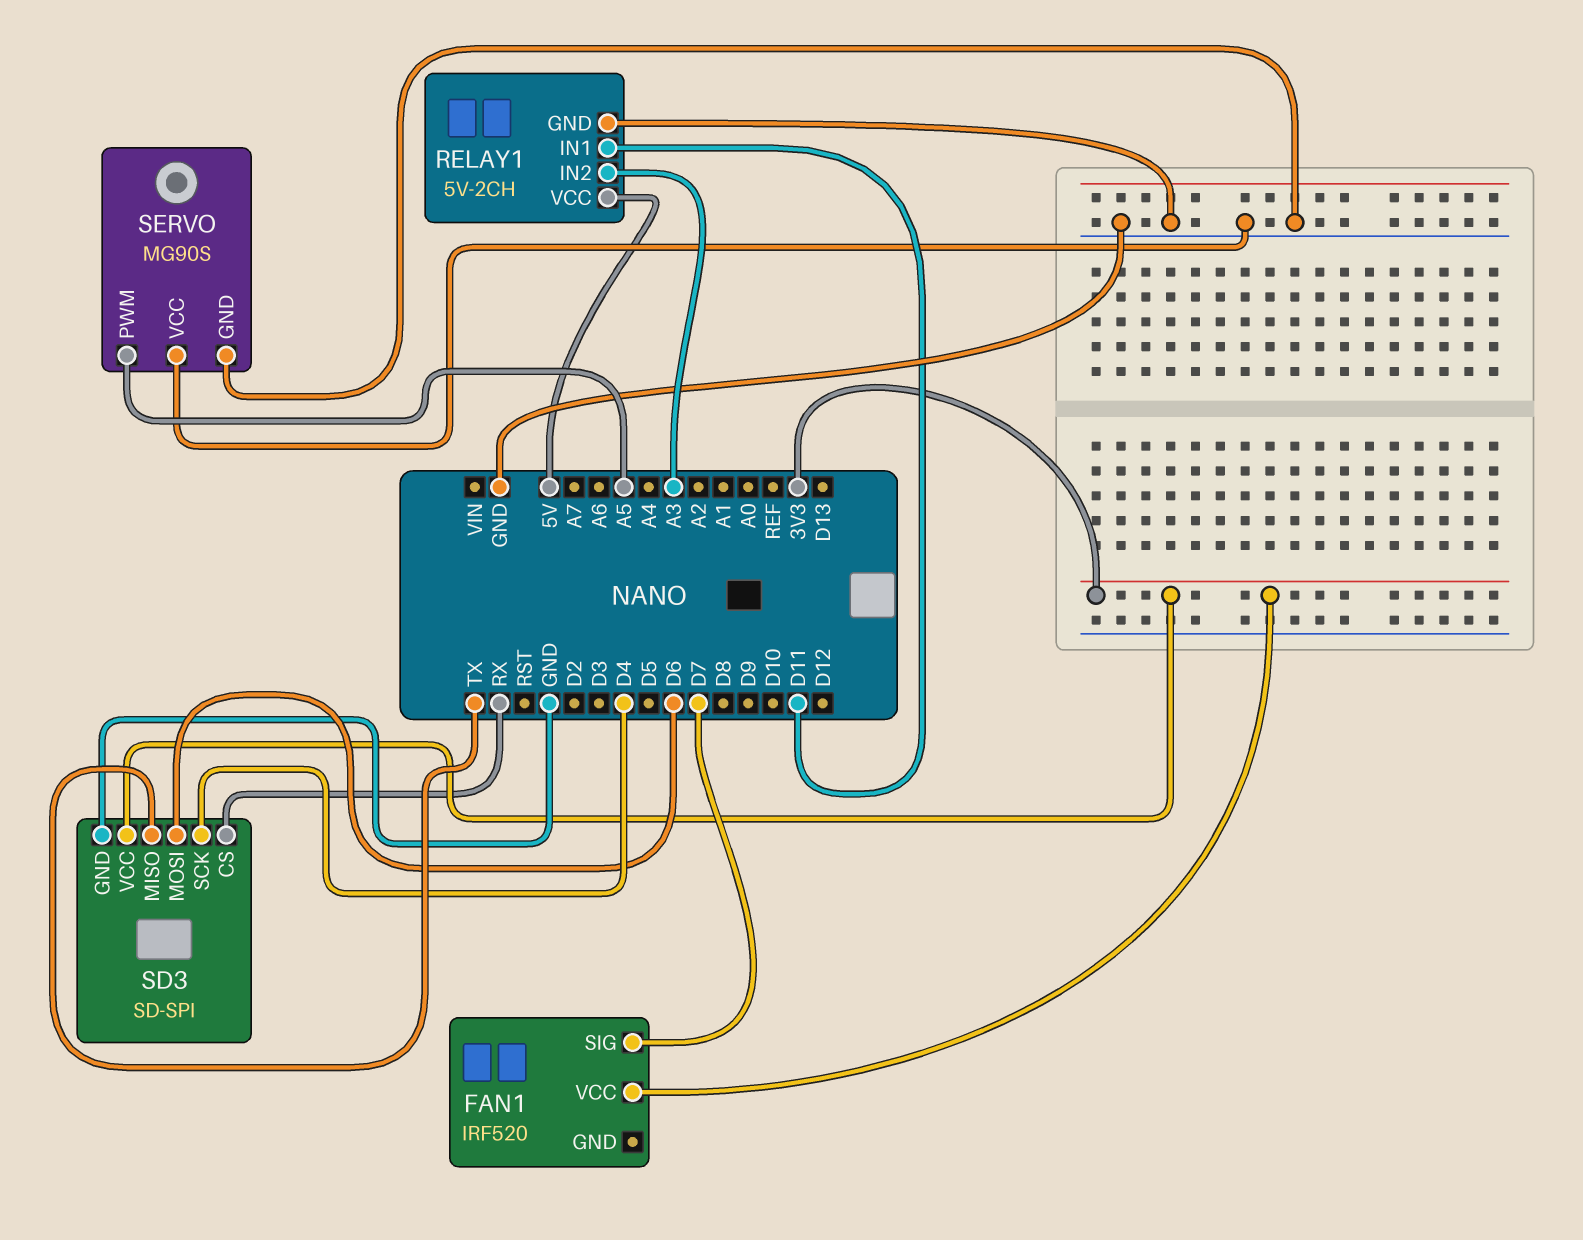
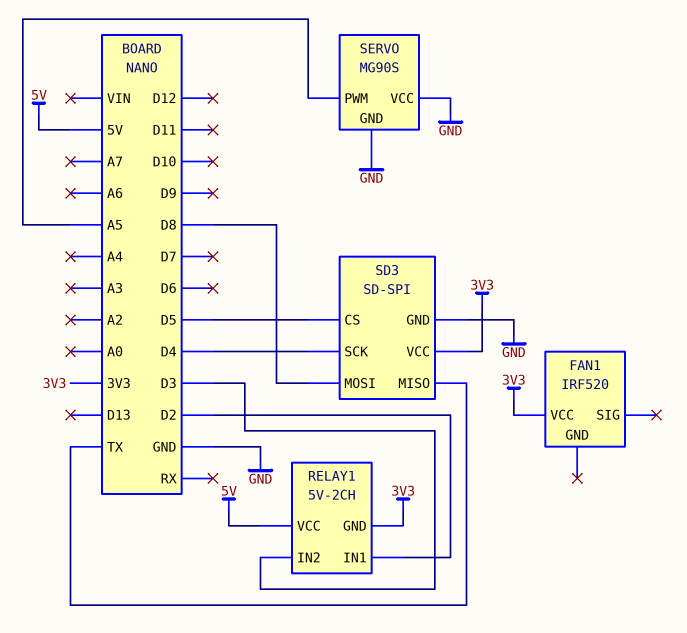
FAN1 pin SIG: D7 -> none
RELAY1 pin GND: GND -> 3V3
RELAY1 pin IN1: D11 -> D2
RELAY1 pin IN2: A3 -> D3
SD3 pin CS: RX -> D5
SD3 pin MOSI: D6 -> D8

